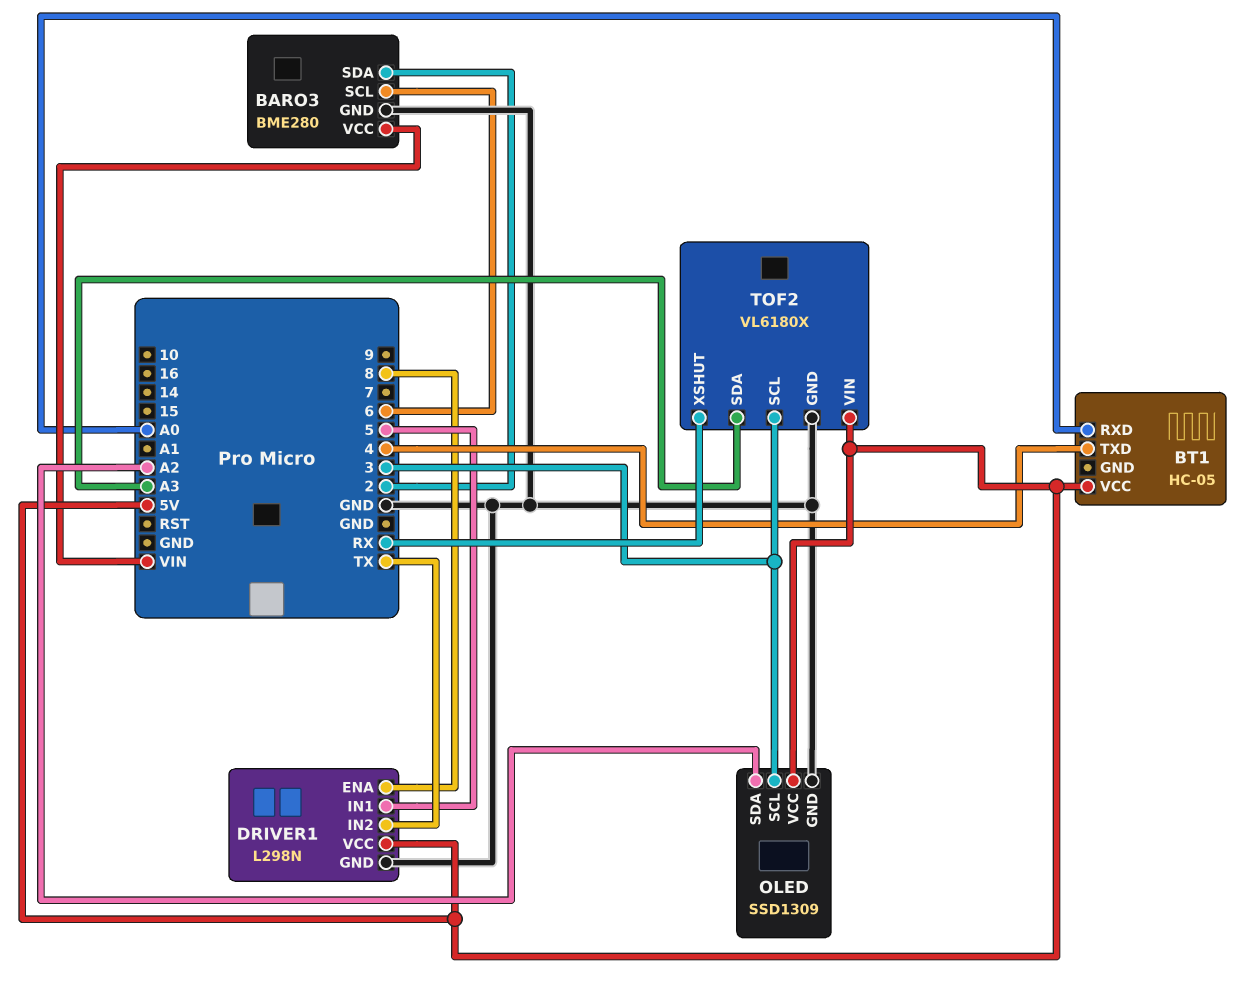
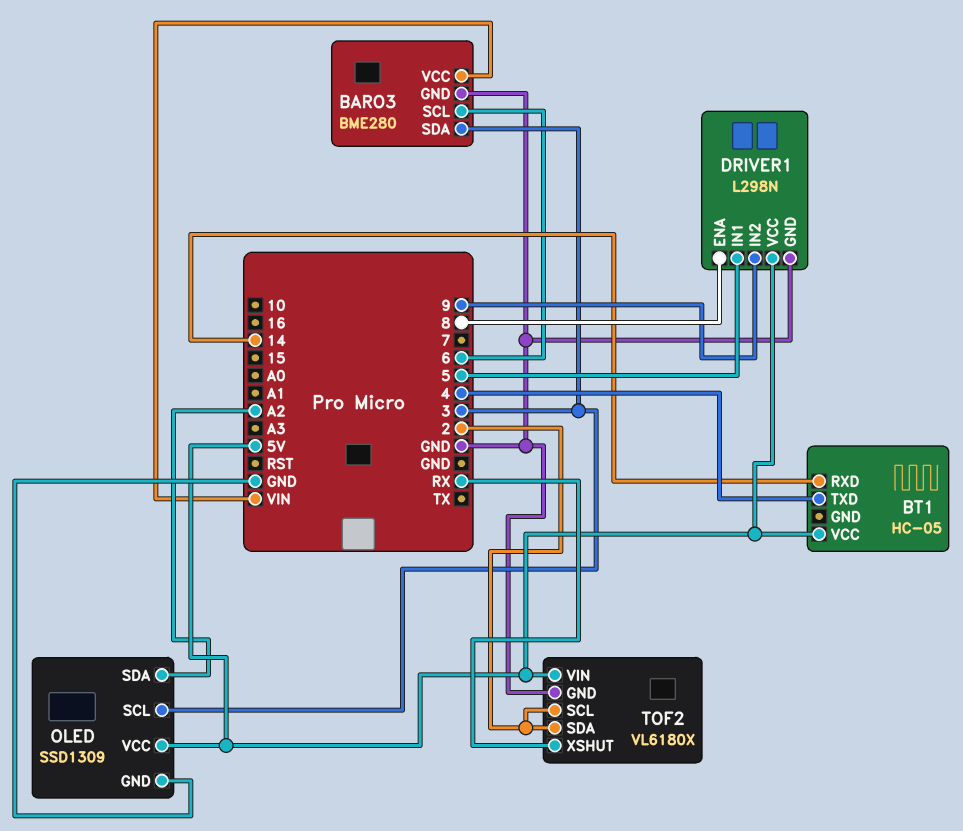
BARO3 pin SDA: 2 -> 3
BT1 pin RXD: A0 -> 14
DRIVER1 pin IN2: TX -> 9
TOF2 pin SCL: 3 -> 2
TOF2 pin SDA: A3 -> 2

